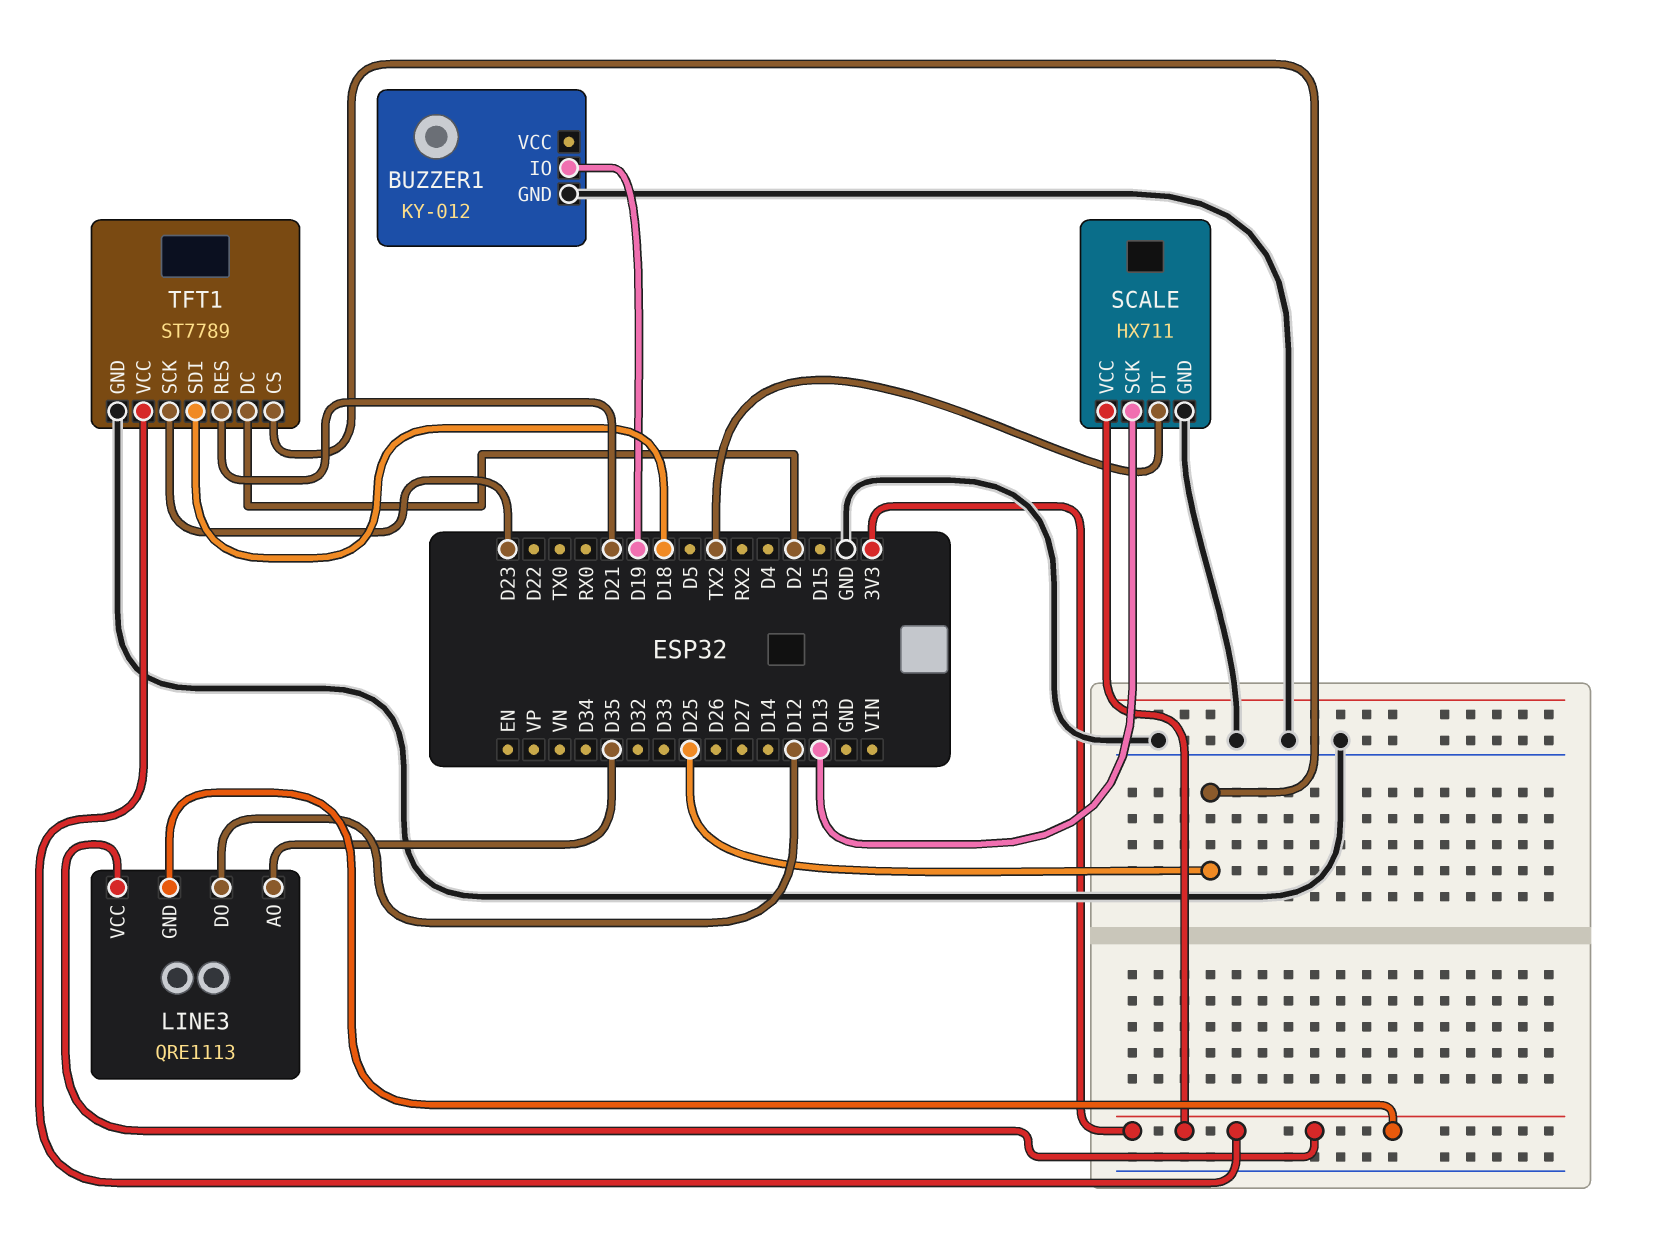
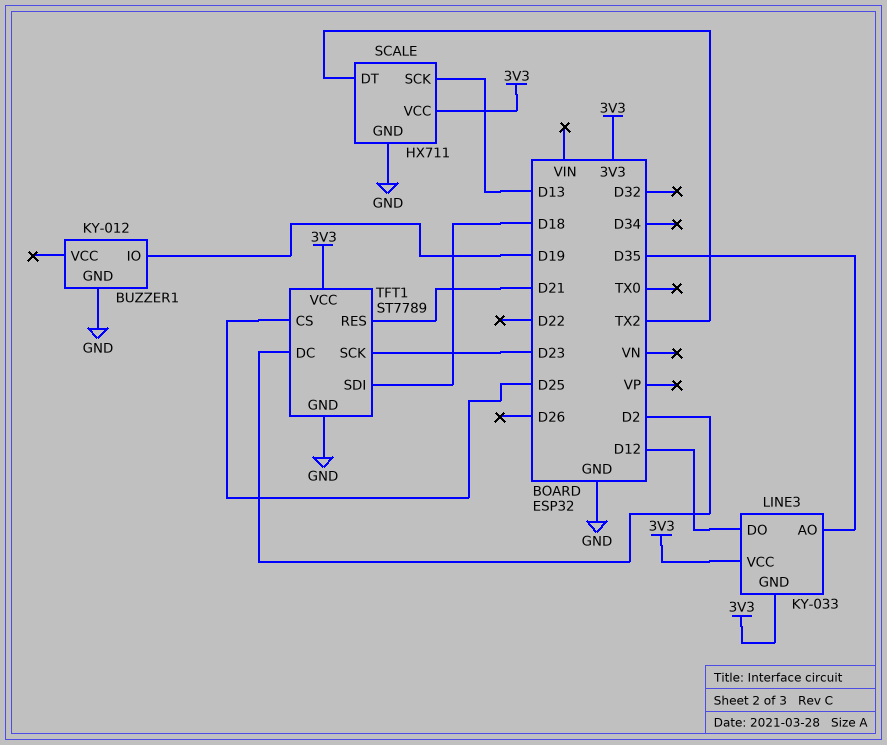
LINE3: QRE1113 -> KY-033

